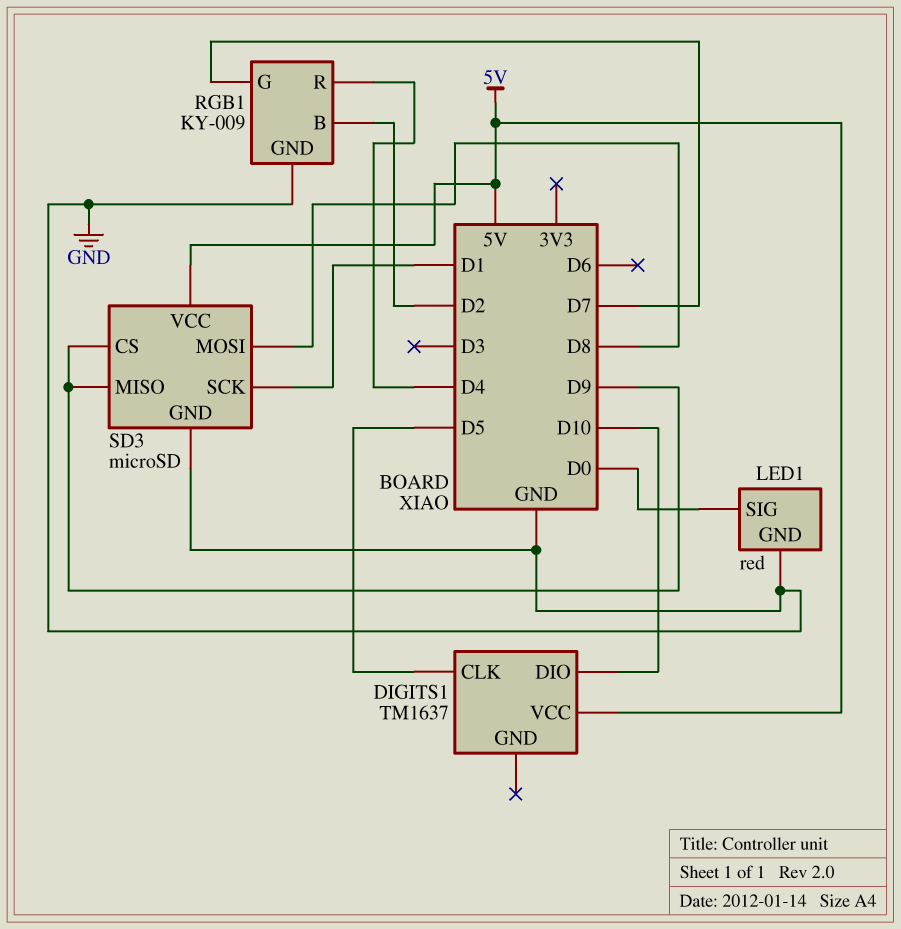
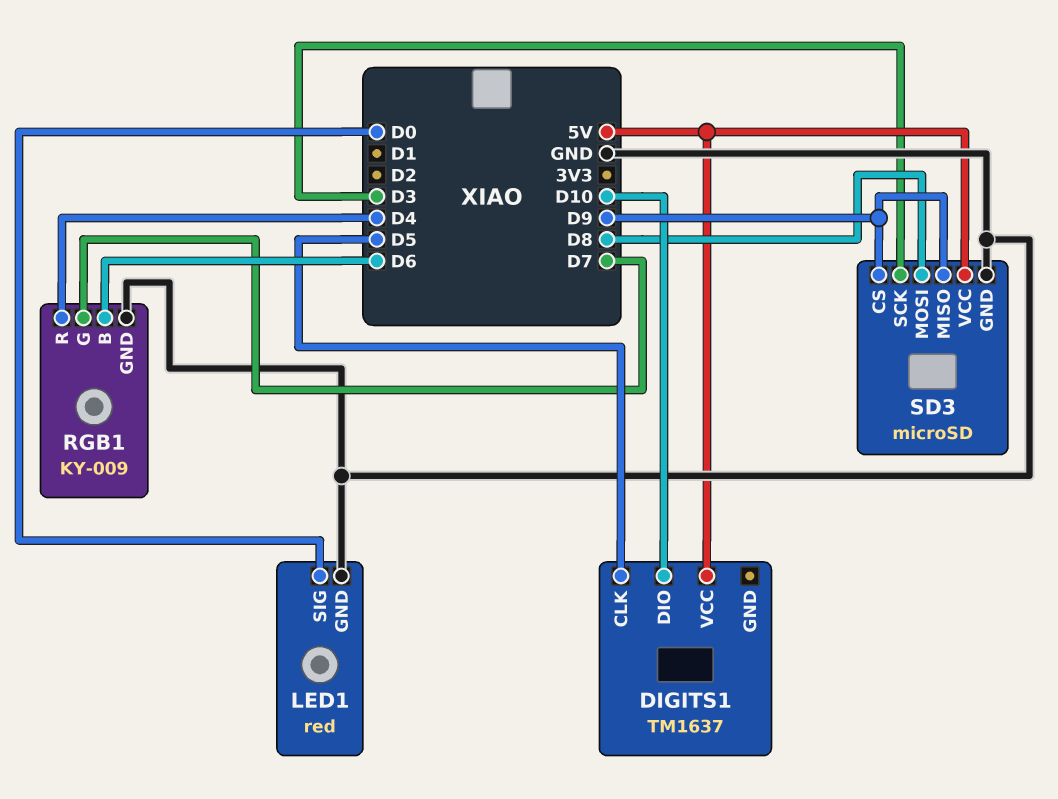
RGB1 pin B: D2 -> D6
SD3 pin SCK: D1 -> D3

